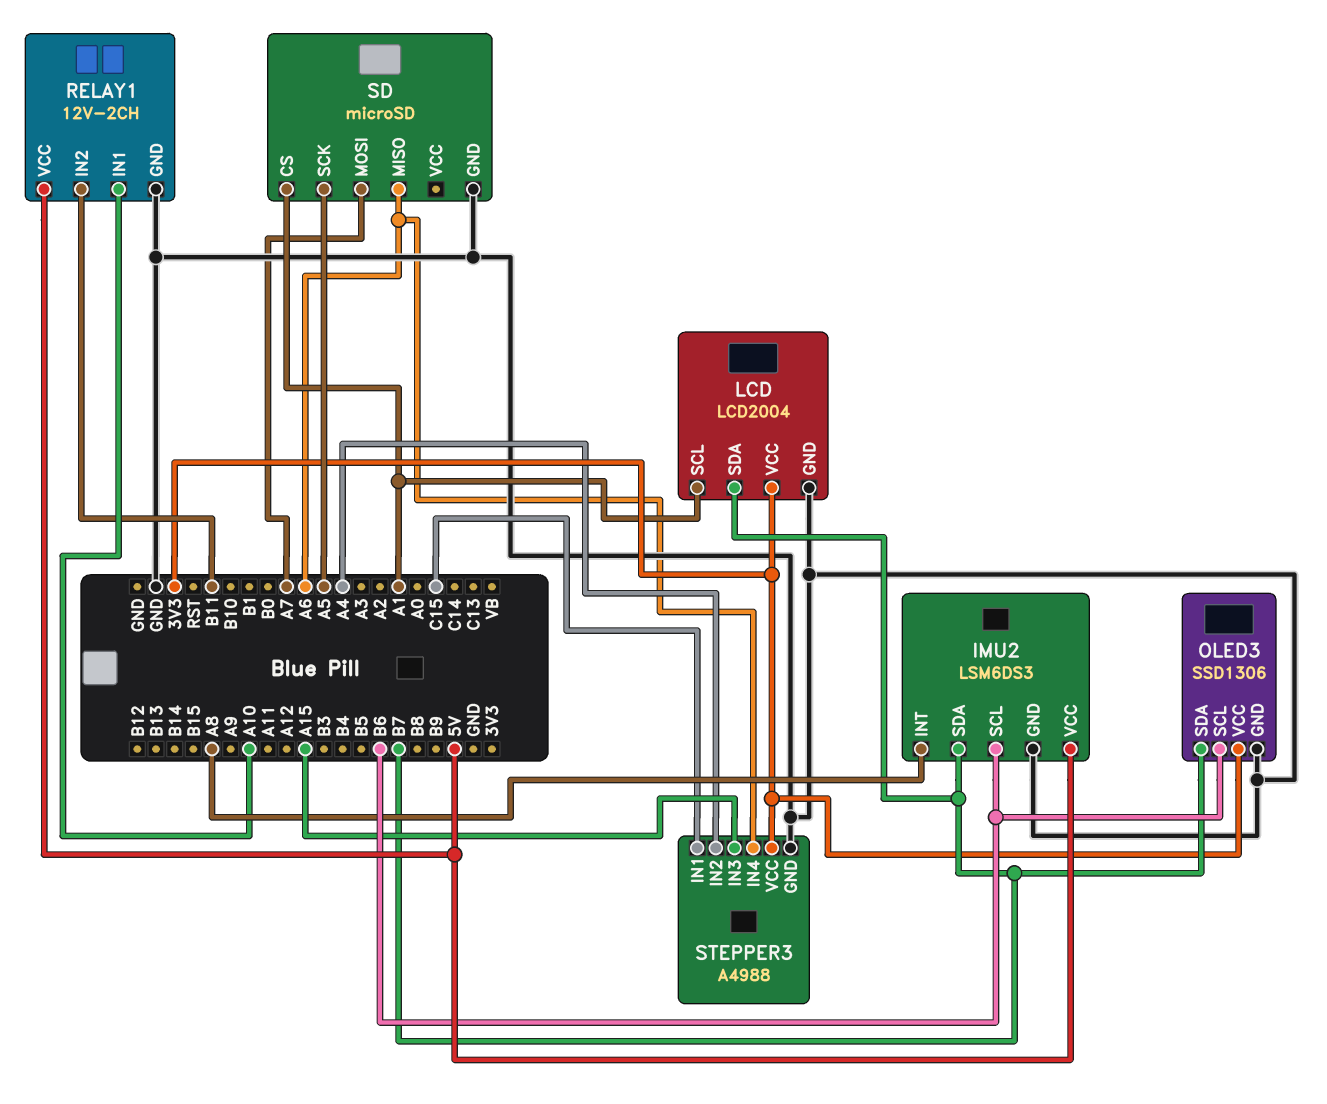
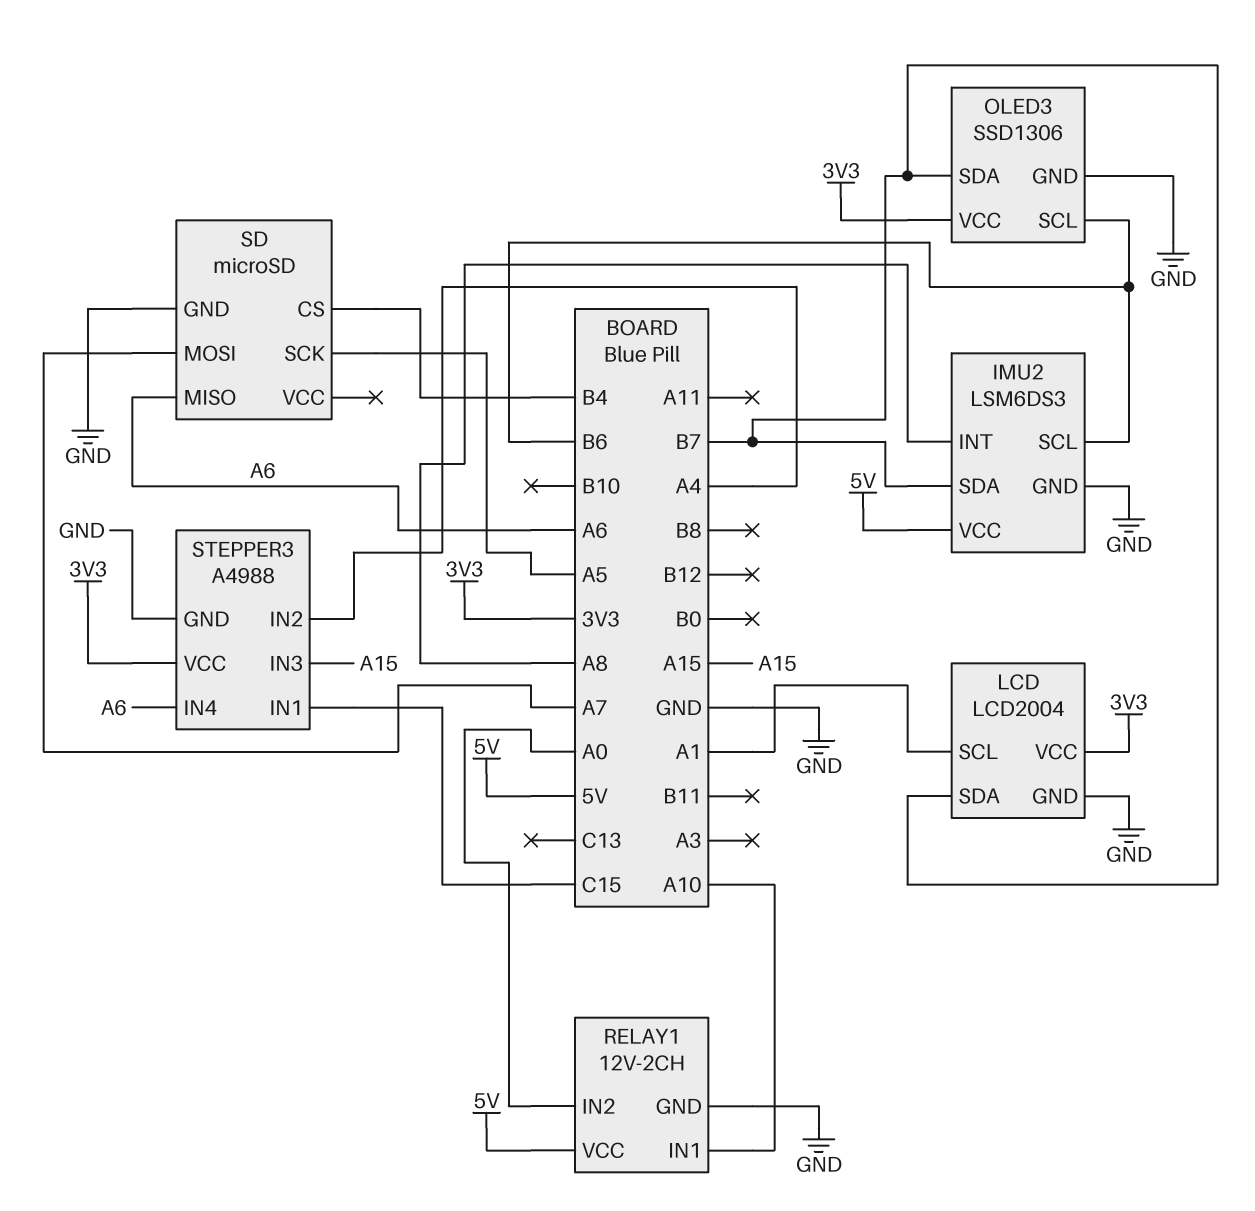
RELAY1 pin IN2: B11 -> A0
SD pin CS: A1 -> B4

